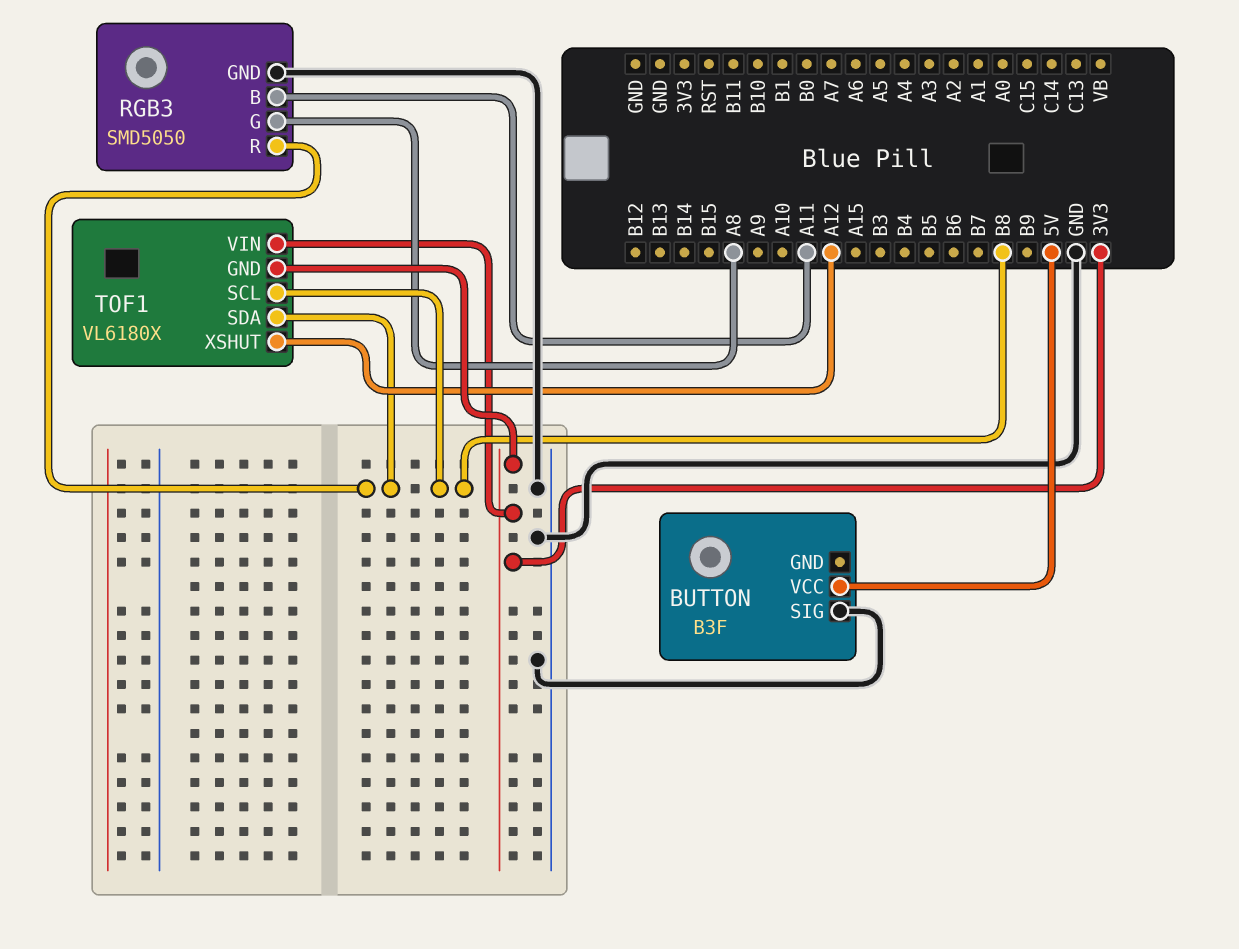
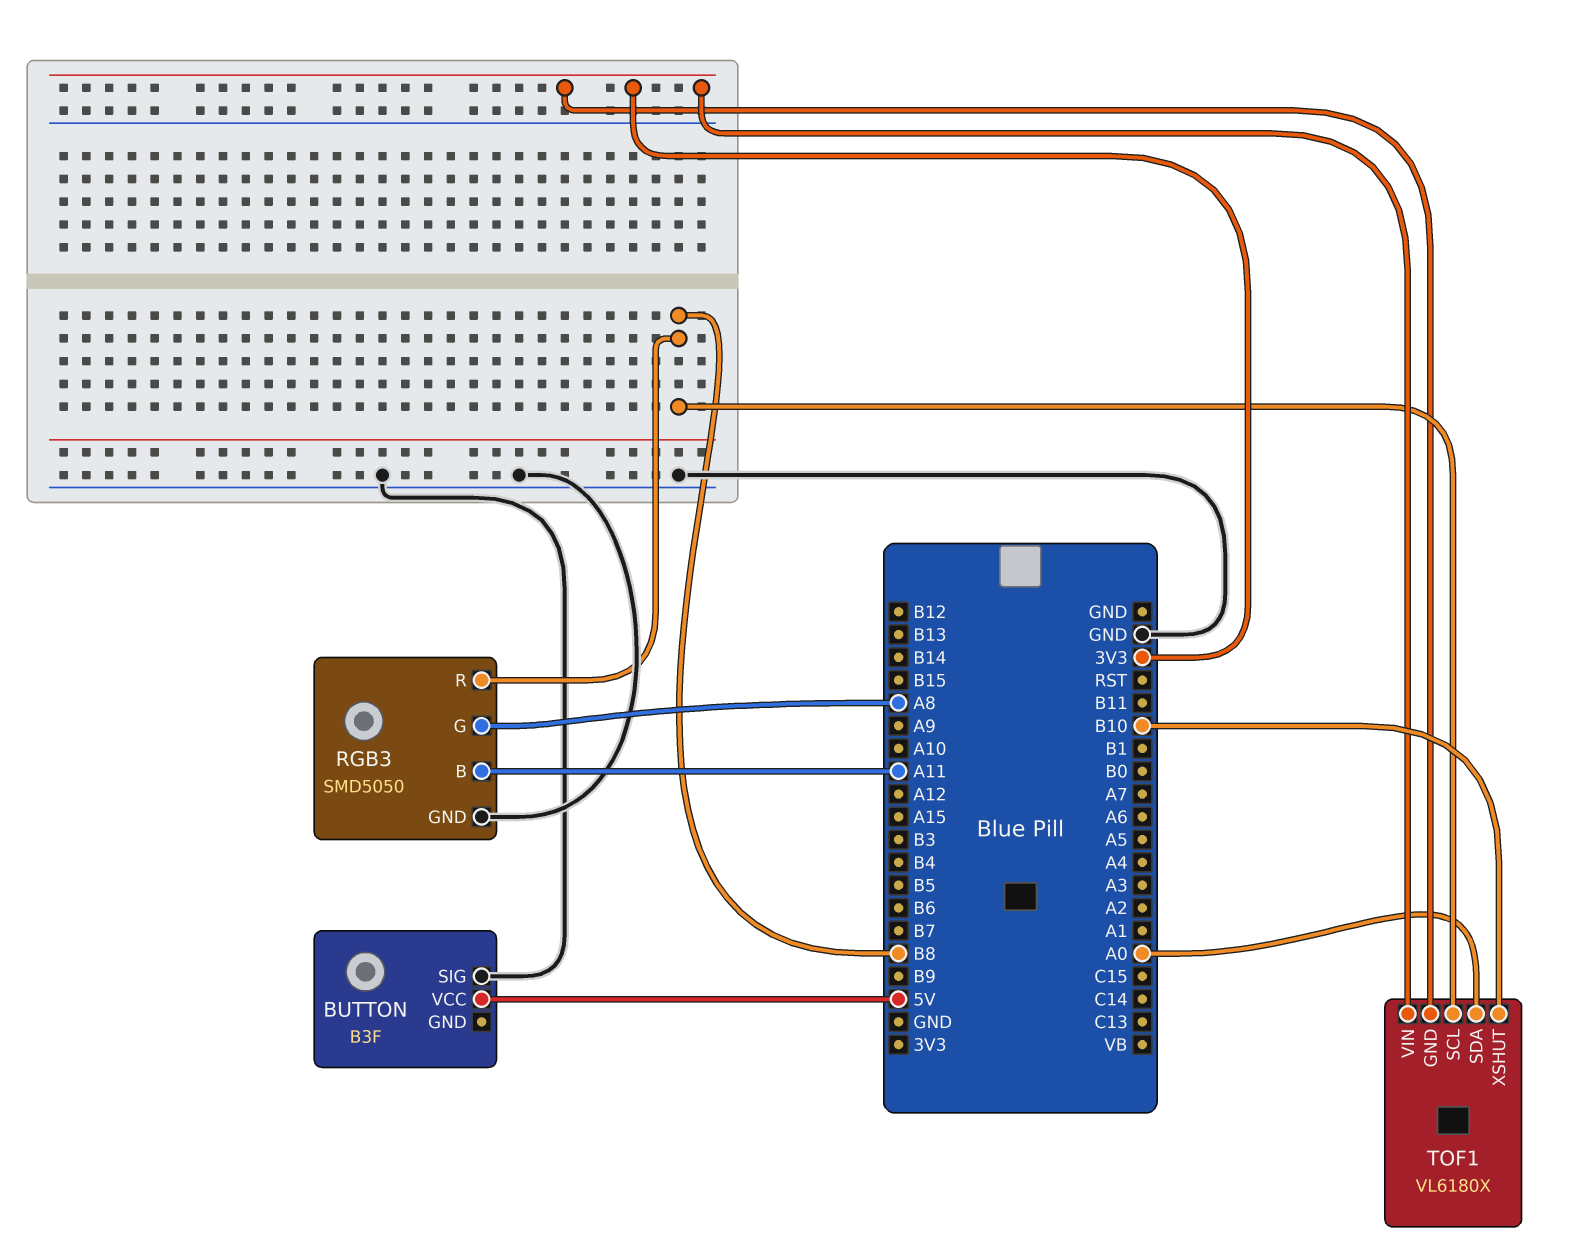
TOF1 pin SDA: B8 -> A0
TOF1 pin XSHUT: A12 -> B10

